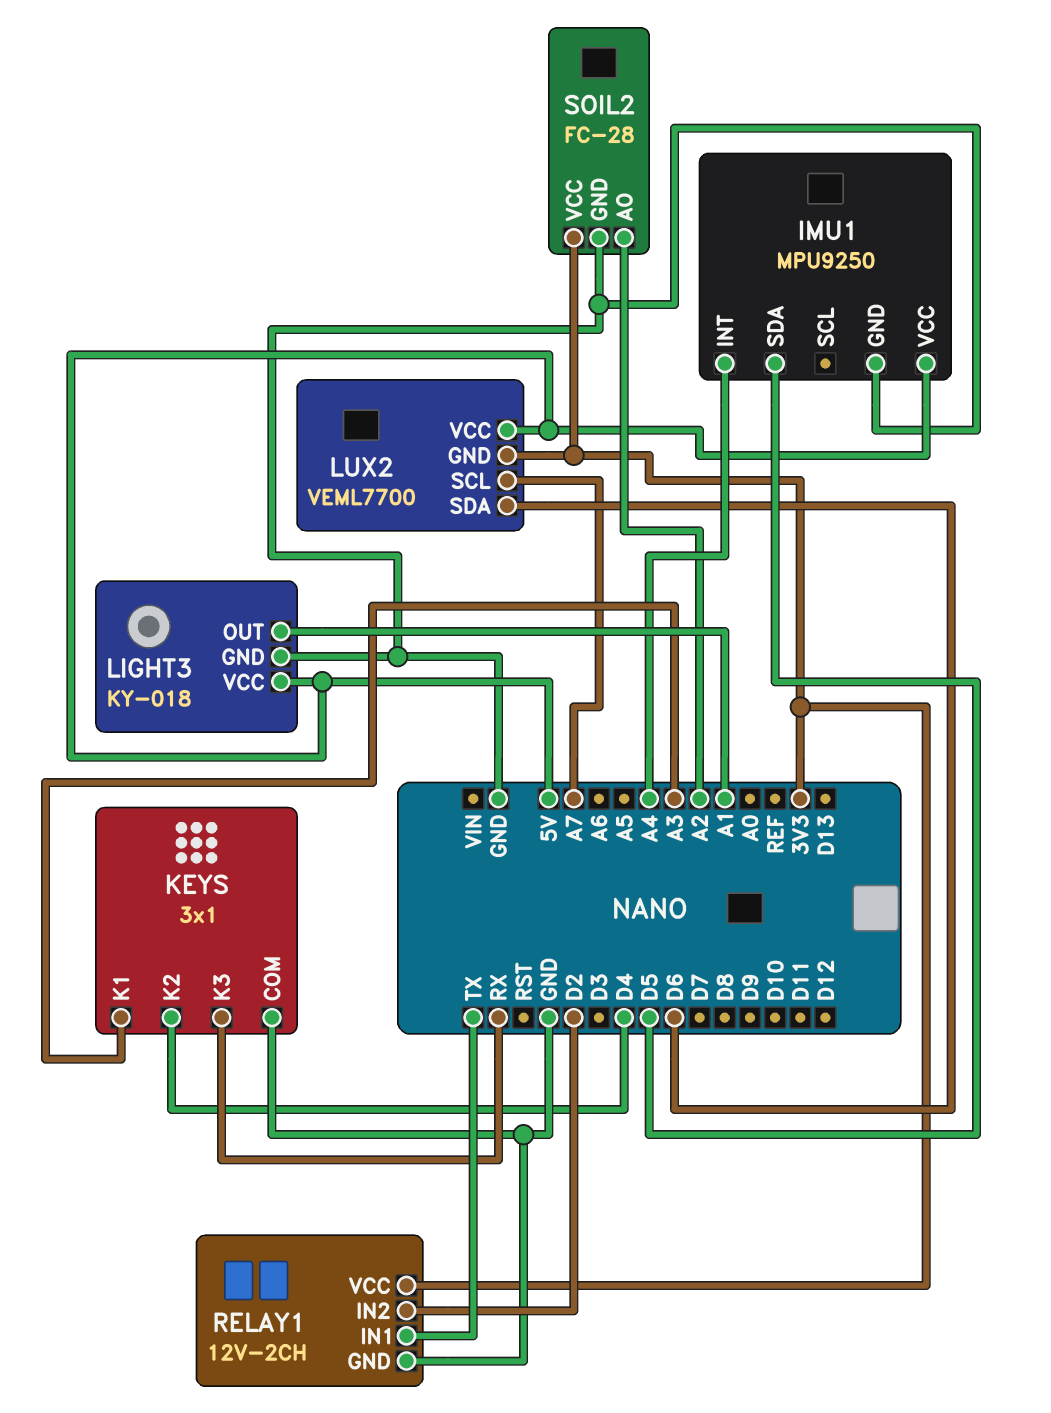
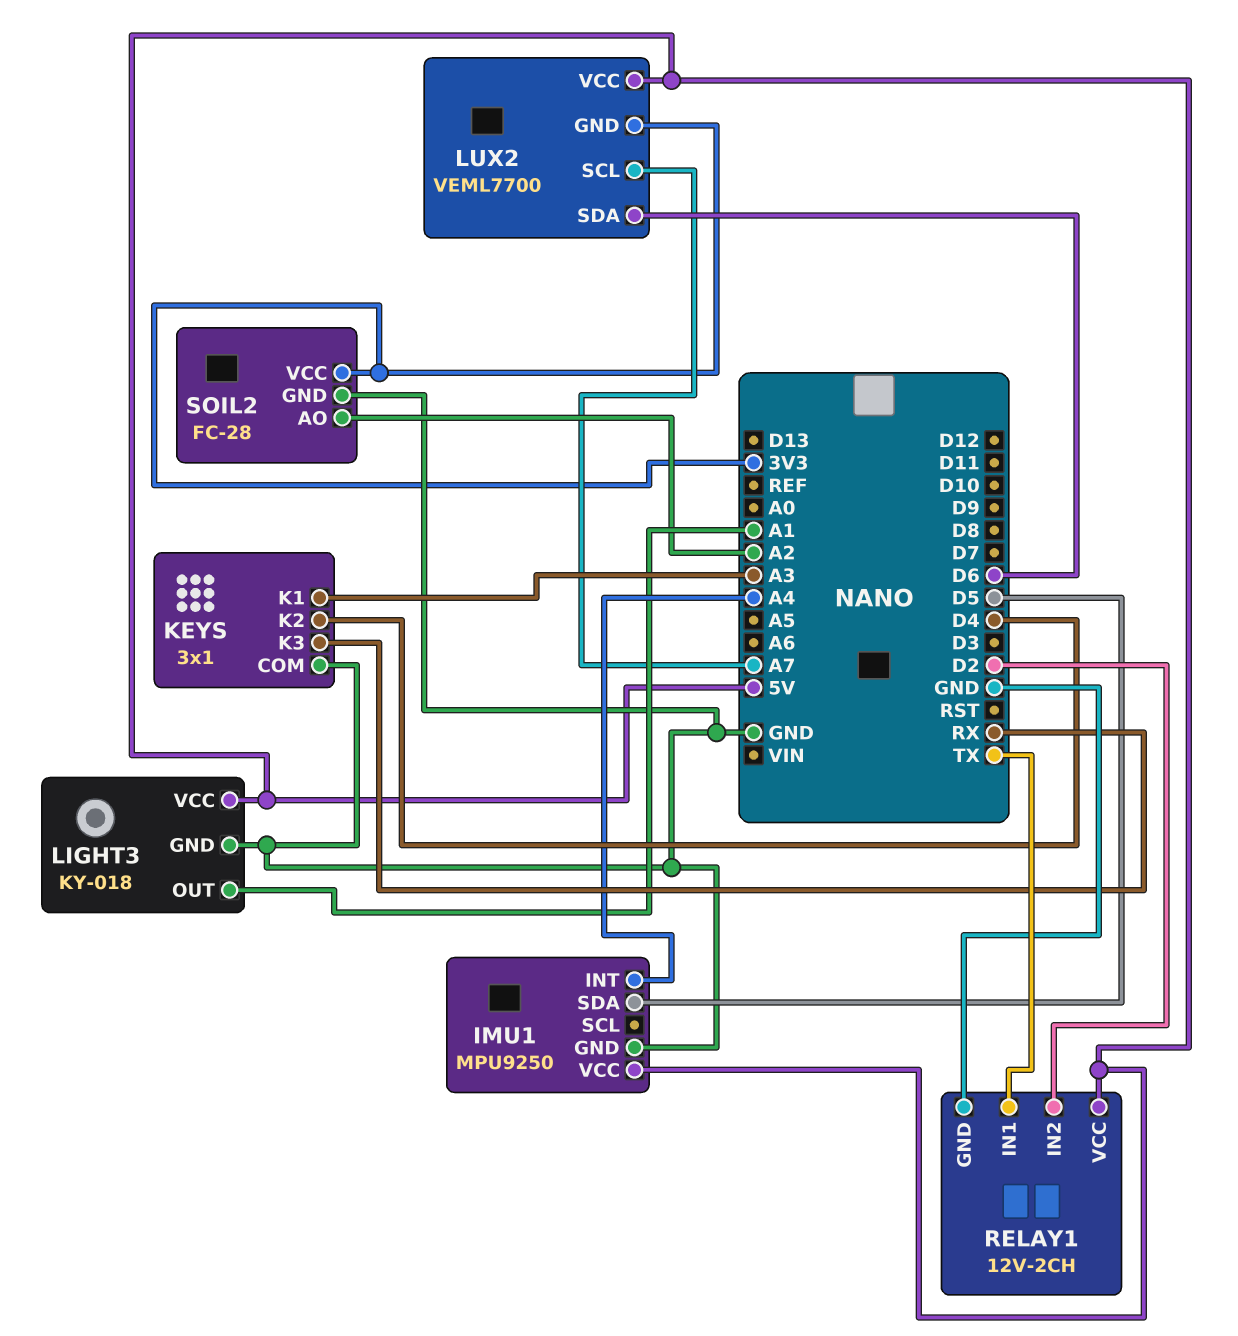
RELAY1 pin VCC: 3V3 -> 5V

